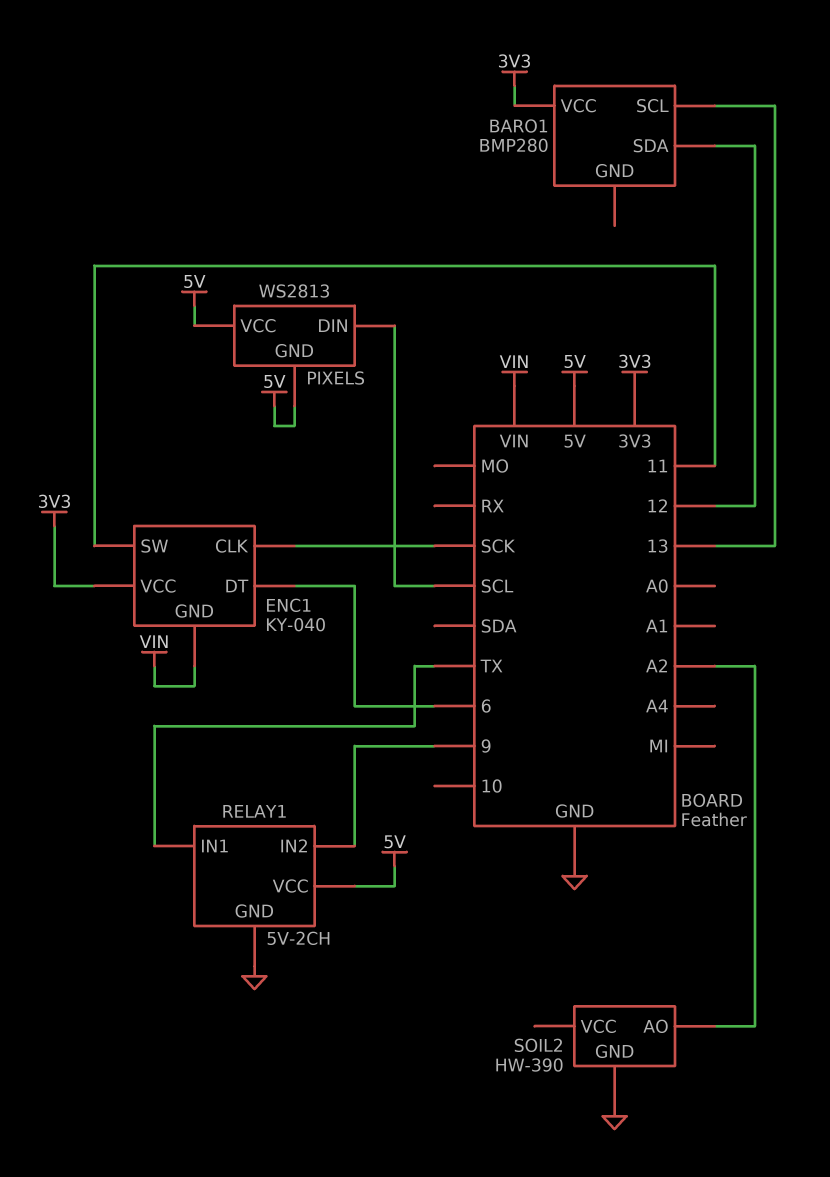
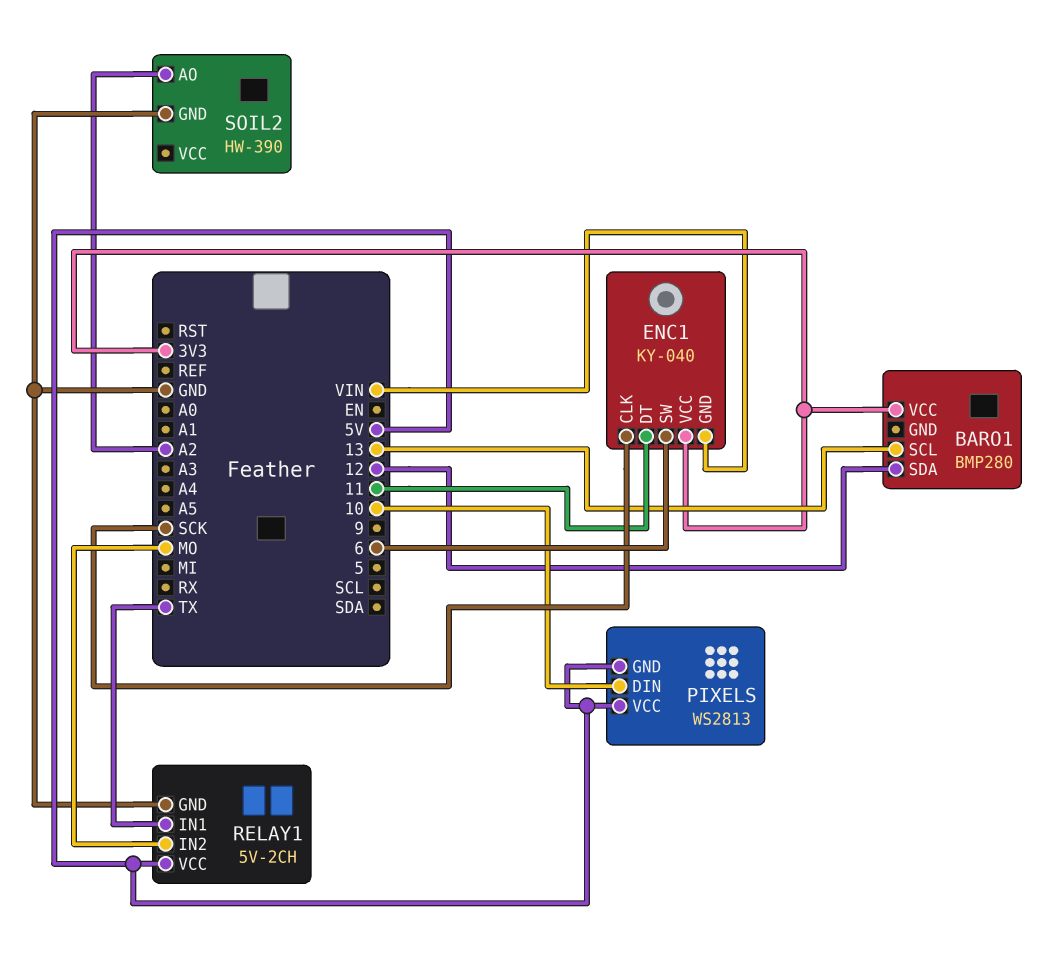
ENC1 pin DT: 6 -> 11
ENC1 pin SW: 11 -> 6
PIXELS pin DIN: SCL -> 10
RELAY1 pin IN2: 9 -> MO

